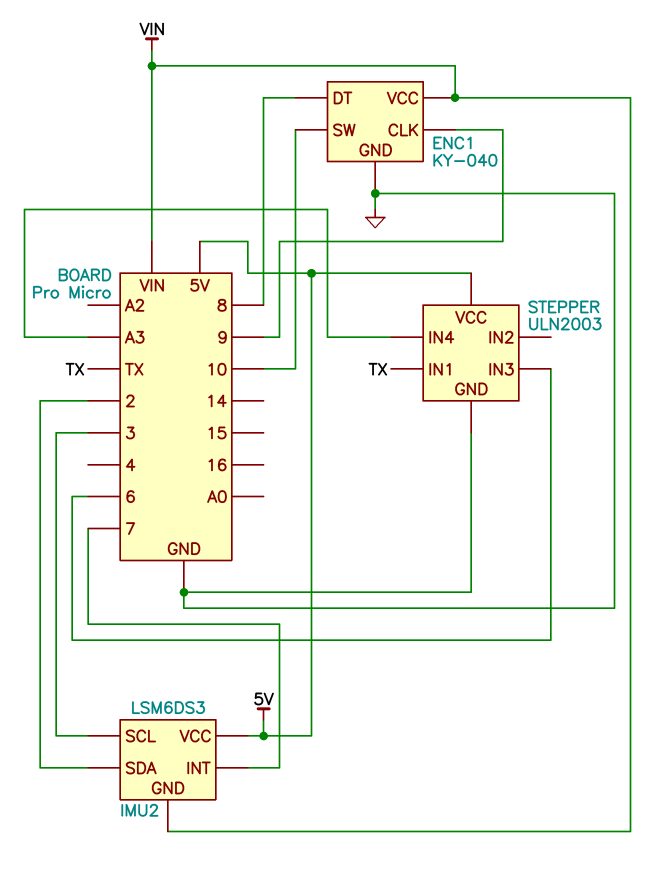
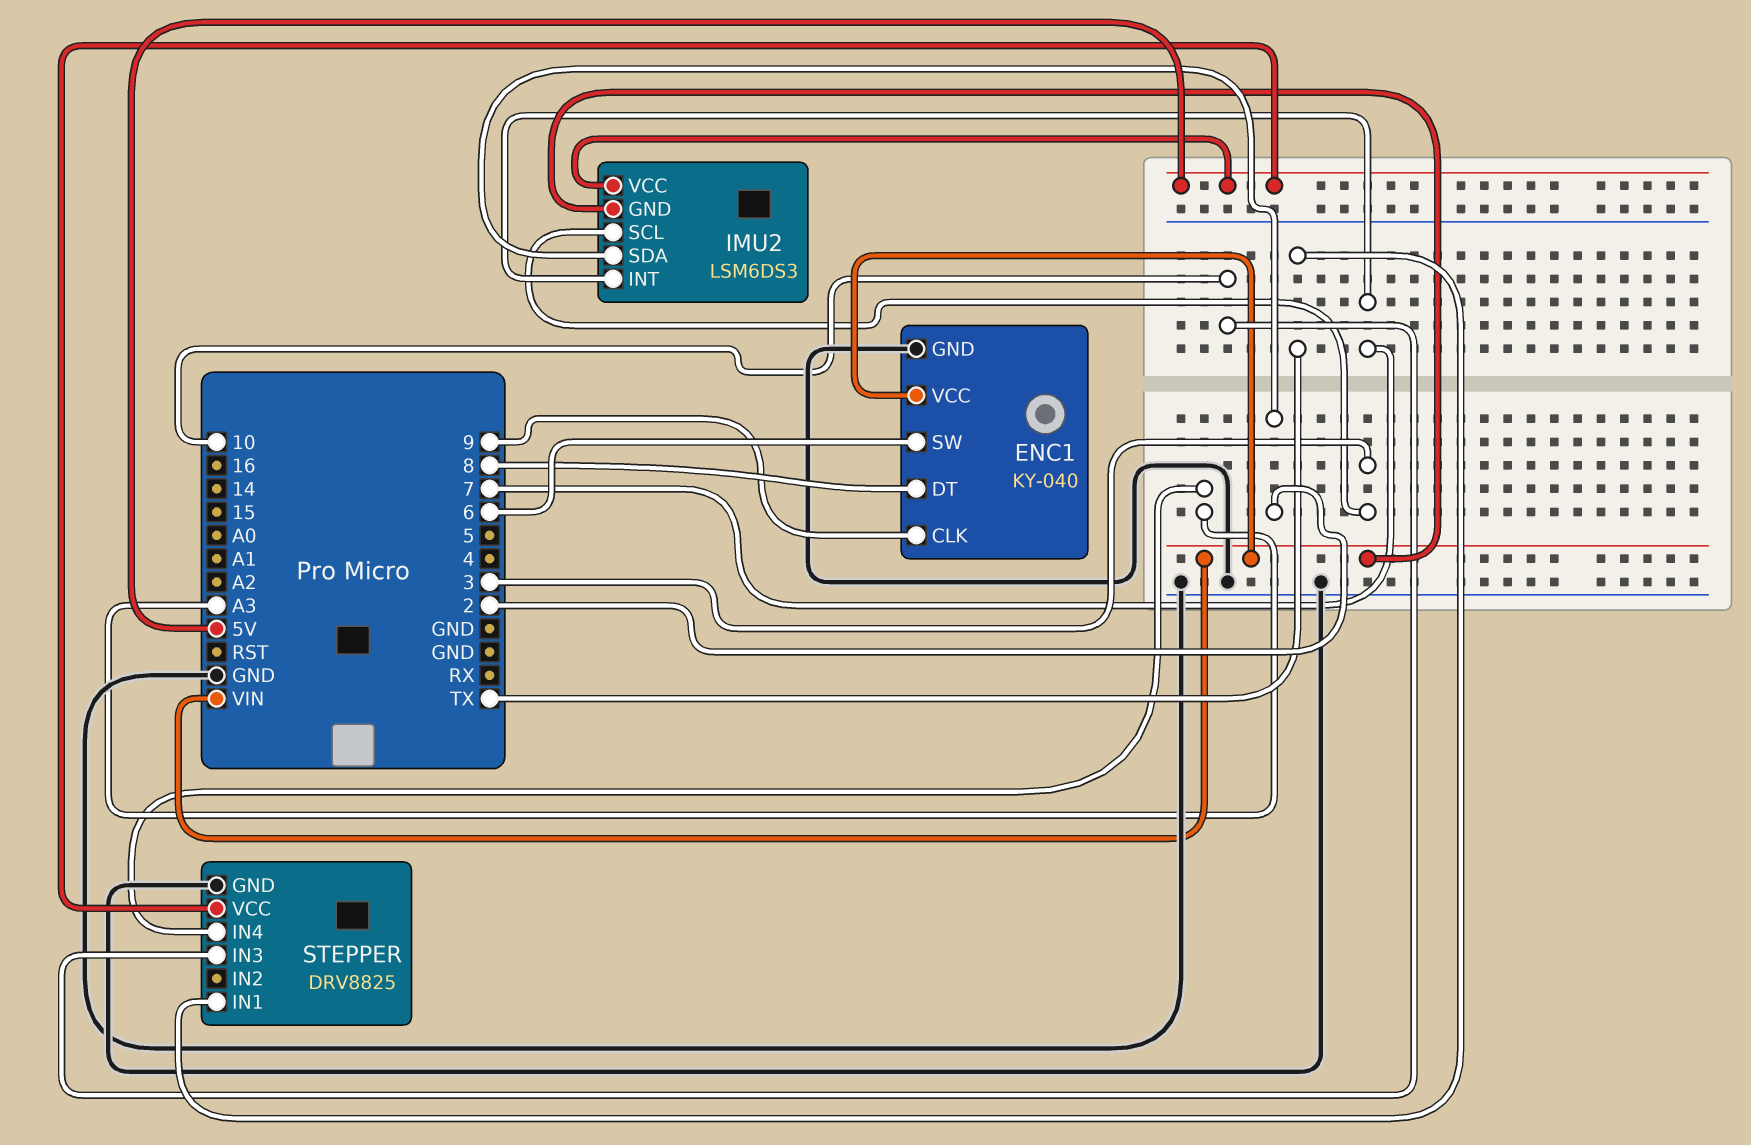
ENC1 pin SW: 10 -> 6
STEPPER: ULN2003 -> DRV8825
STEPPER pin IN3: 6 -> 10

